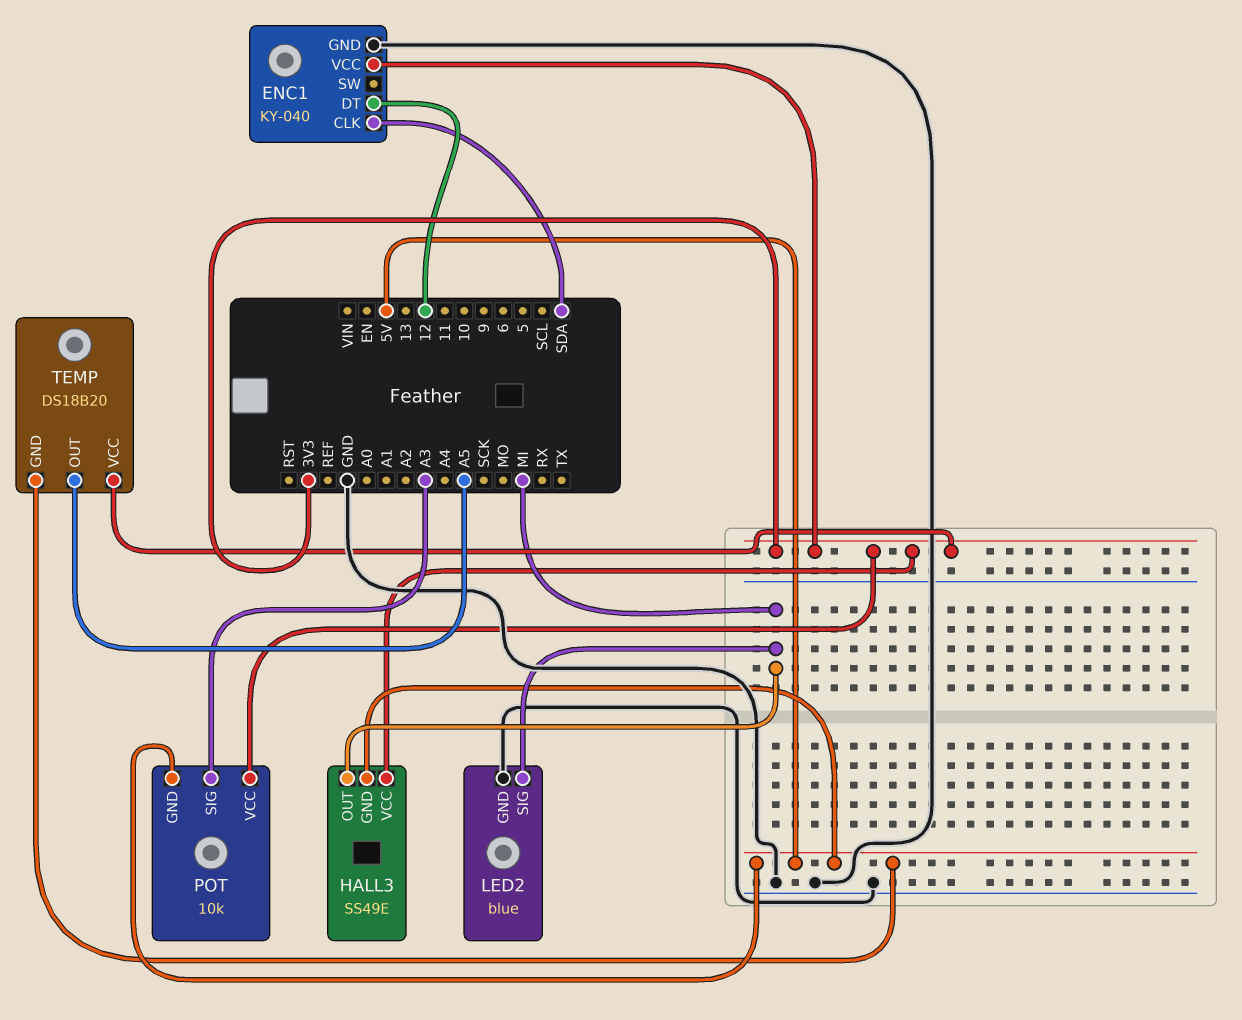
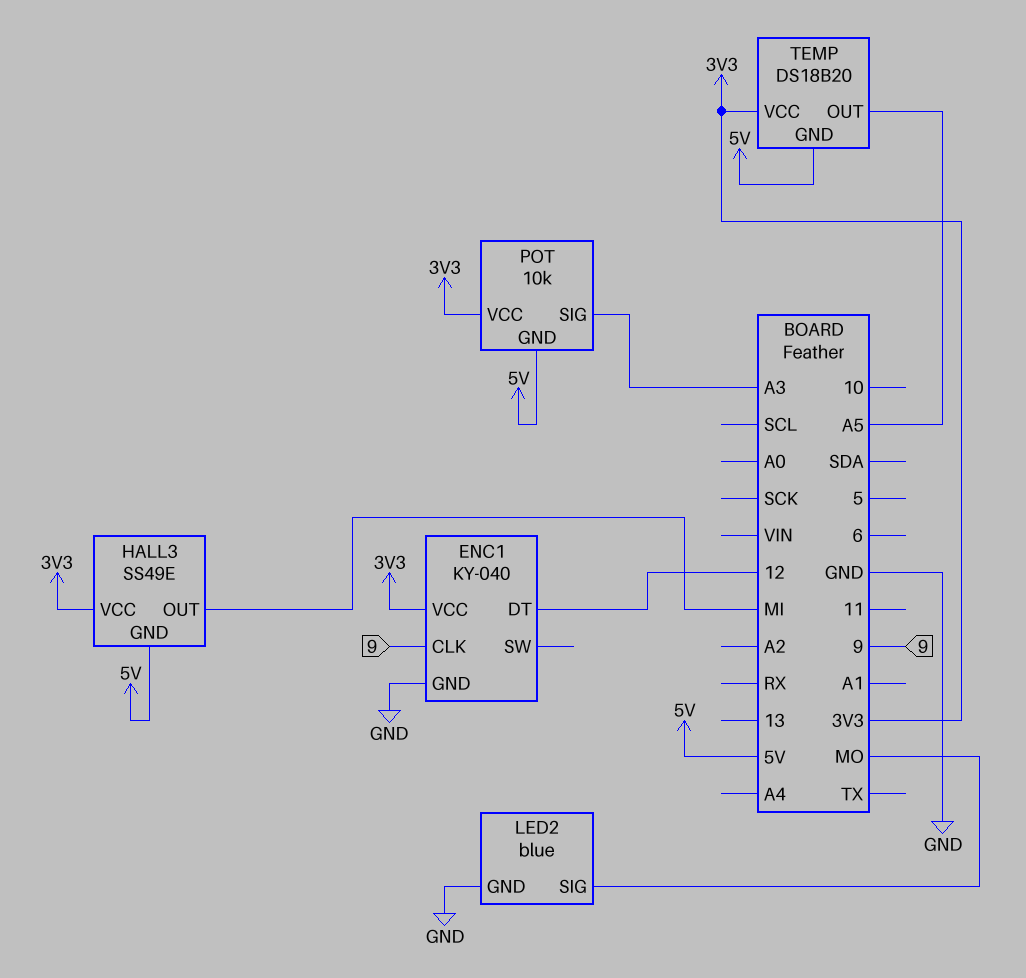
ENC1 pin CLK: SDA -> 9
LED2 pin SIG: MI -> MO

